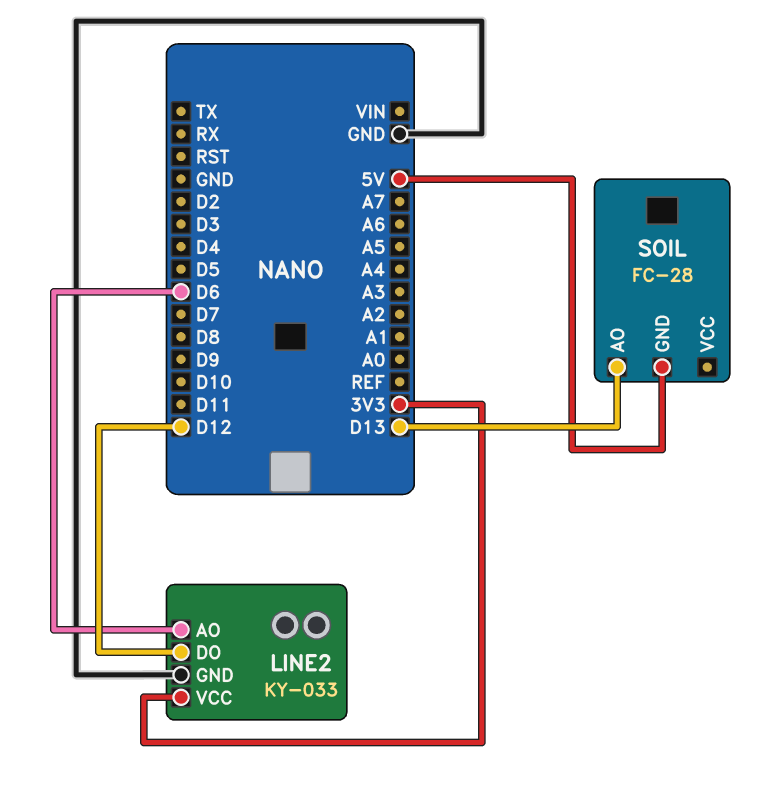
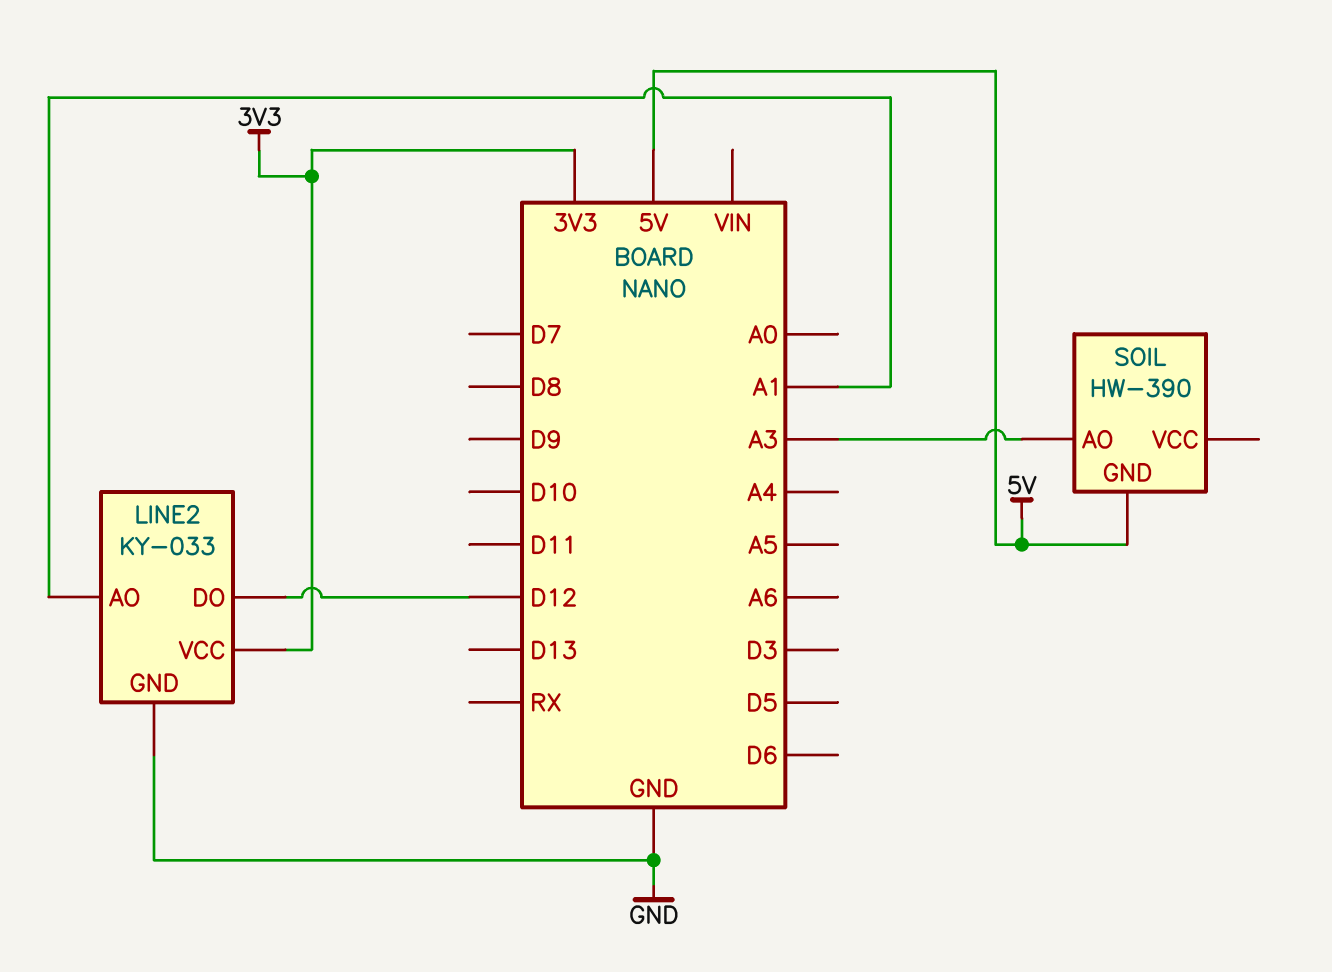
LINE2 pin AO: D6 -> A1
SOIL: FC-28 -> HW-390
SOIL pin AO: D13 -> A3

